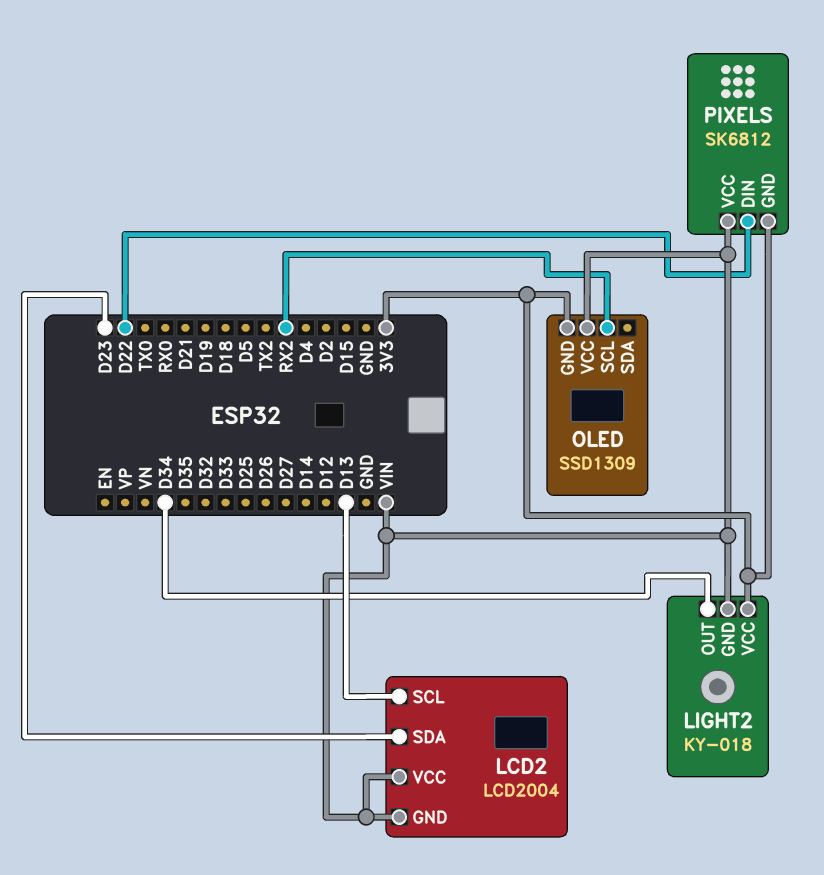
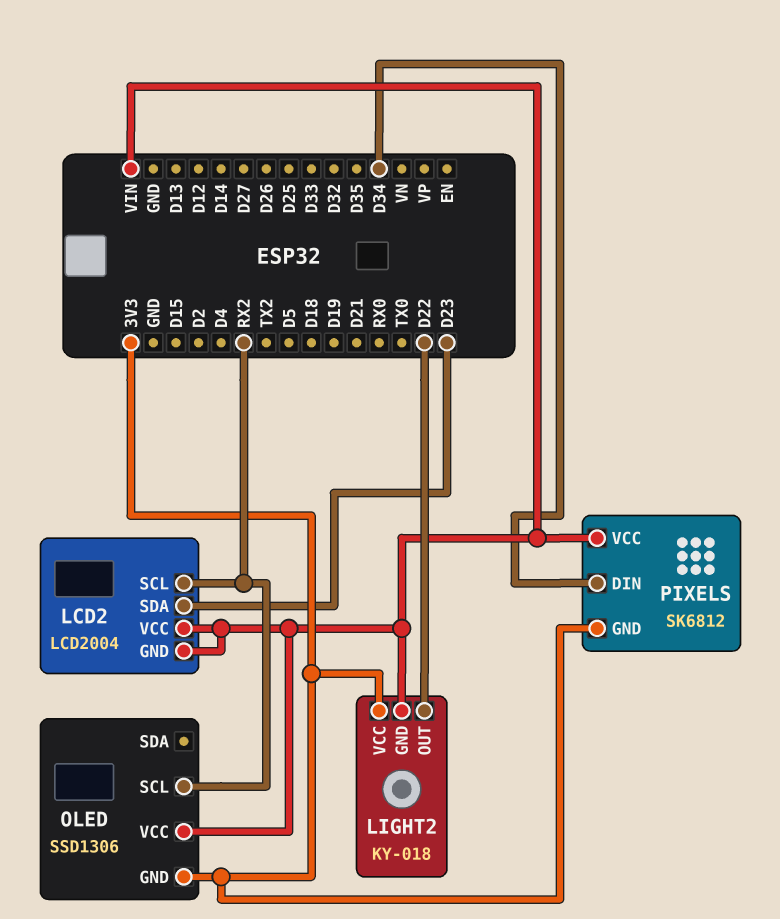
LCD2 pin SCL: D13 -> RX2
LIGHT2 pin OUT: D34 -> D22
OLED: SSD1309 -> SSD1306
PIXELS pin DIN: D22 -> D34

